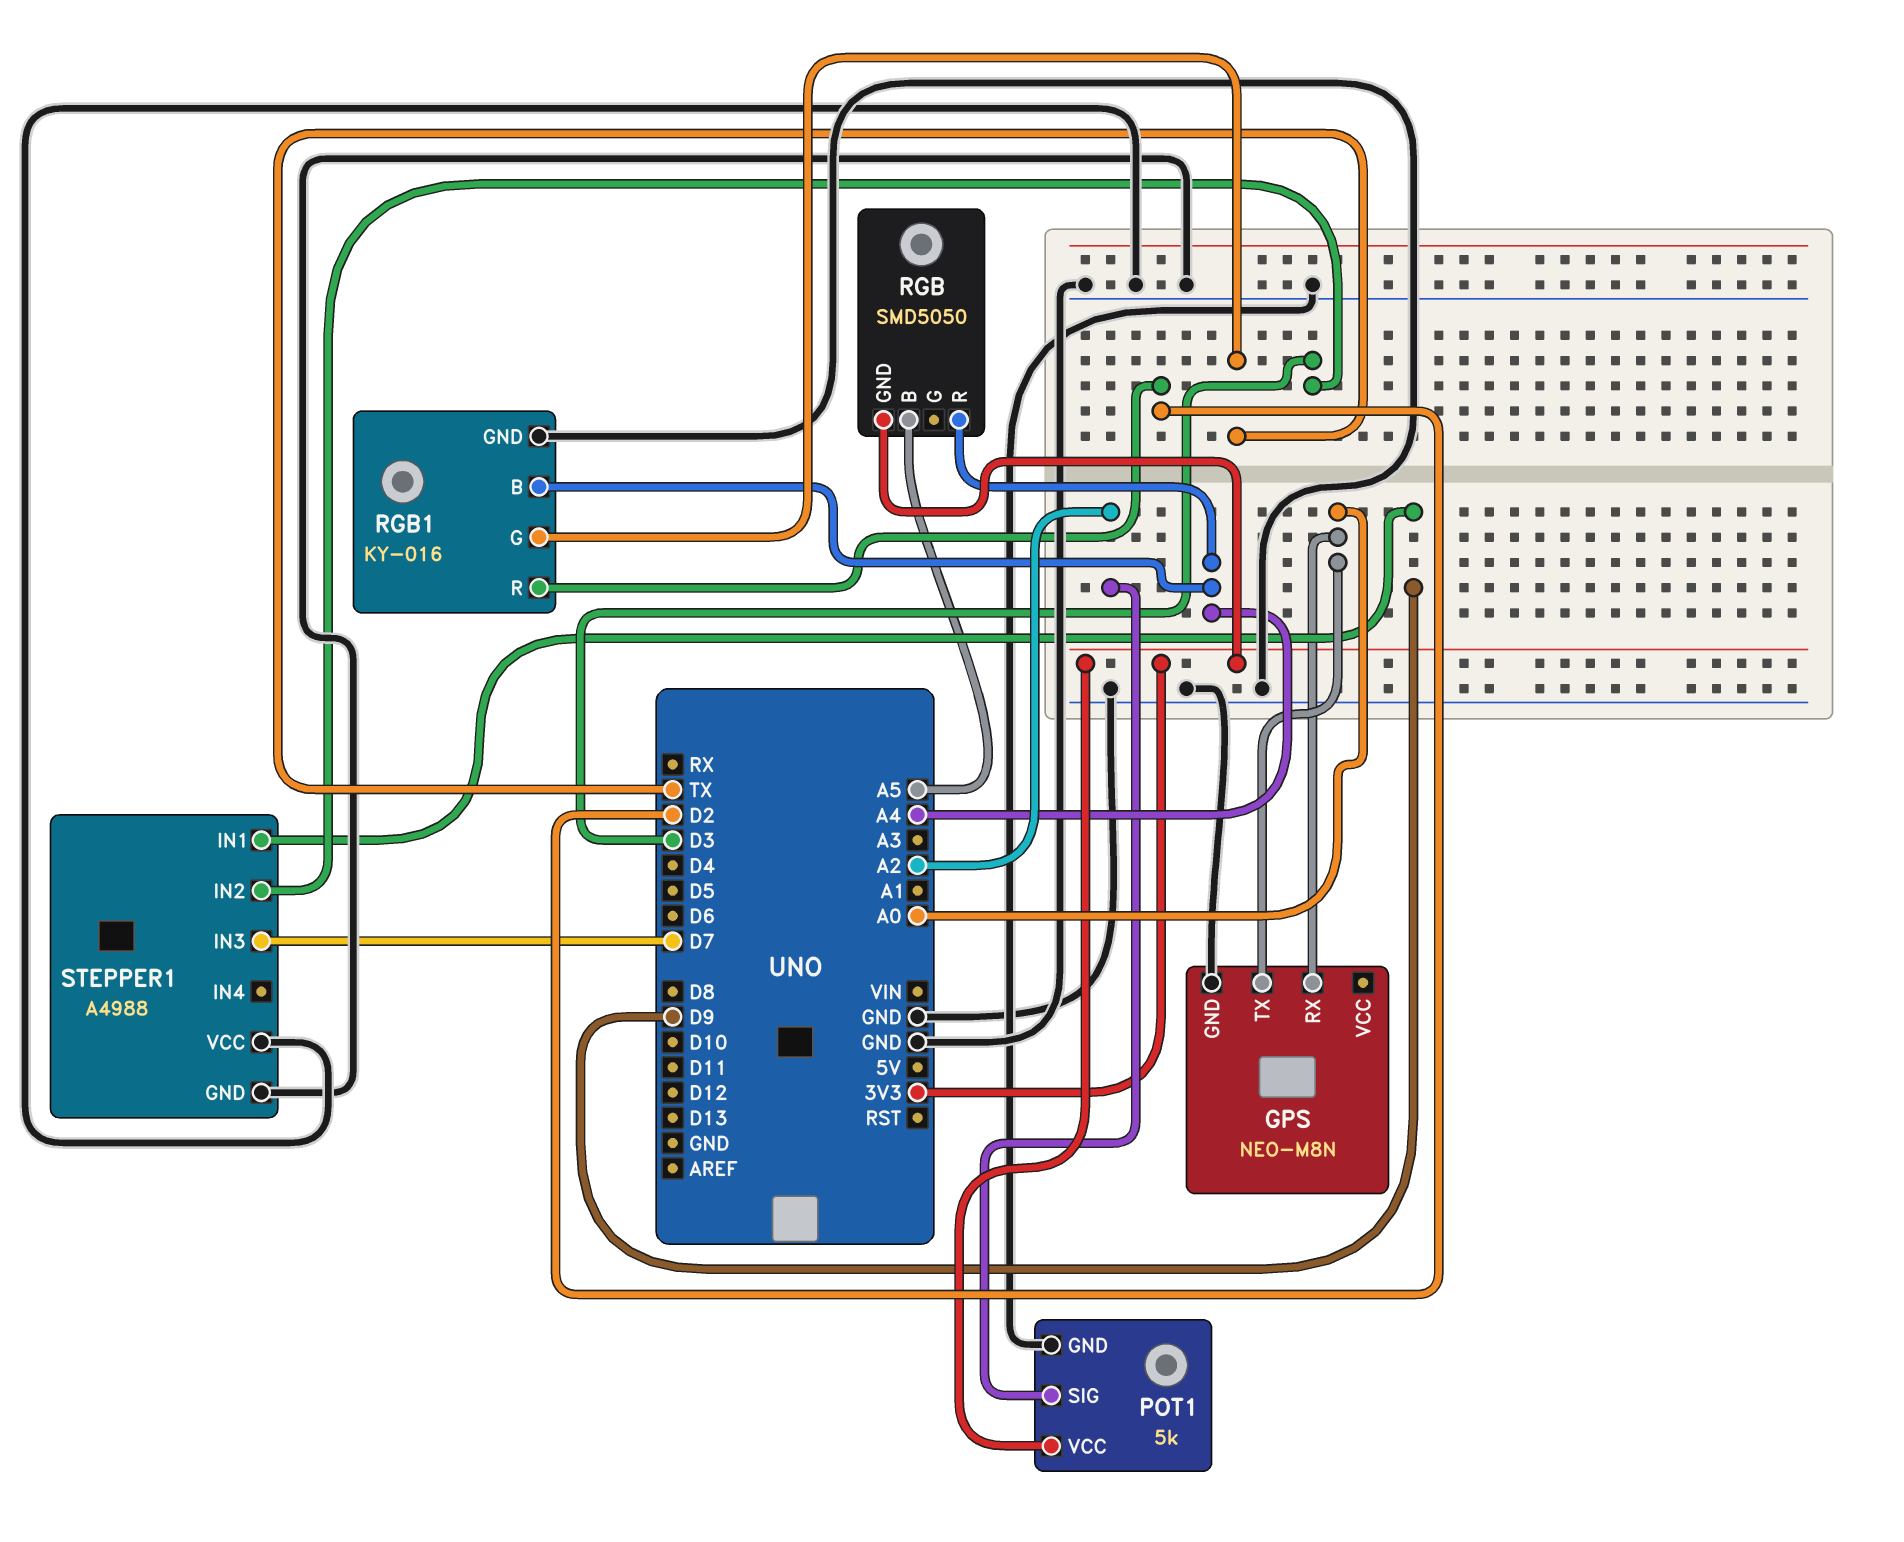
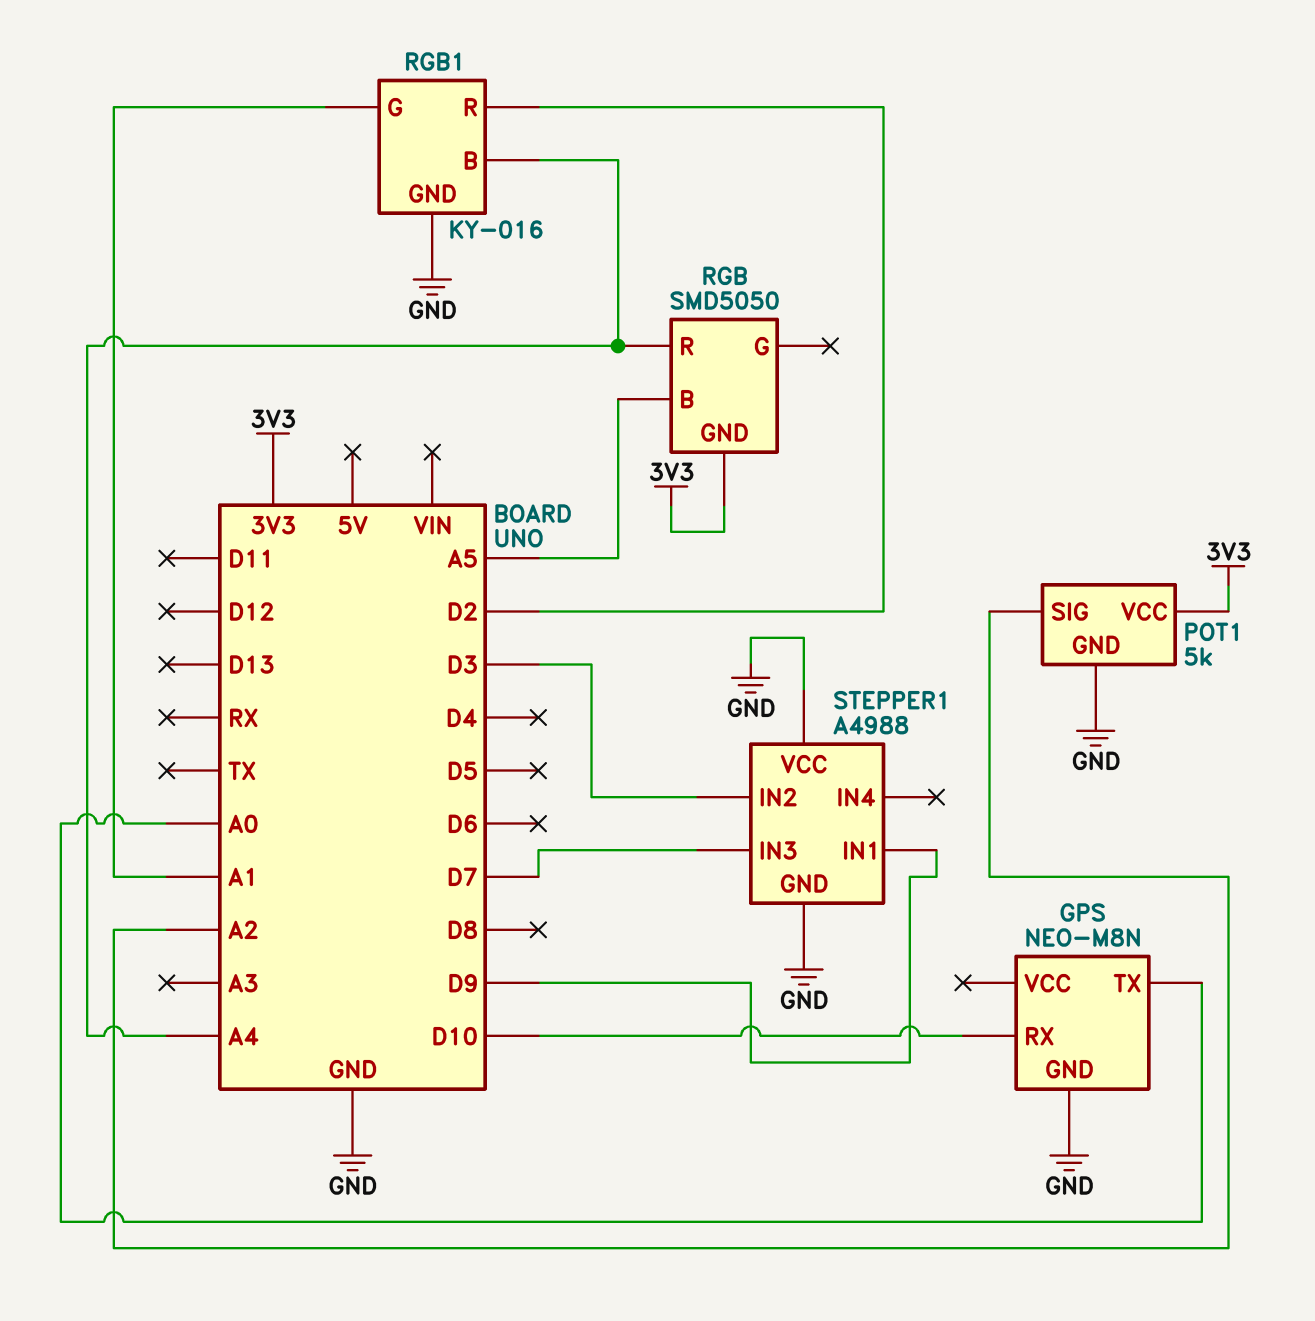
GPS pin RX: A0 -> D10
RGB1 pin G: TX -> A1

